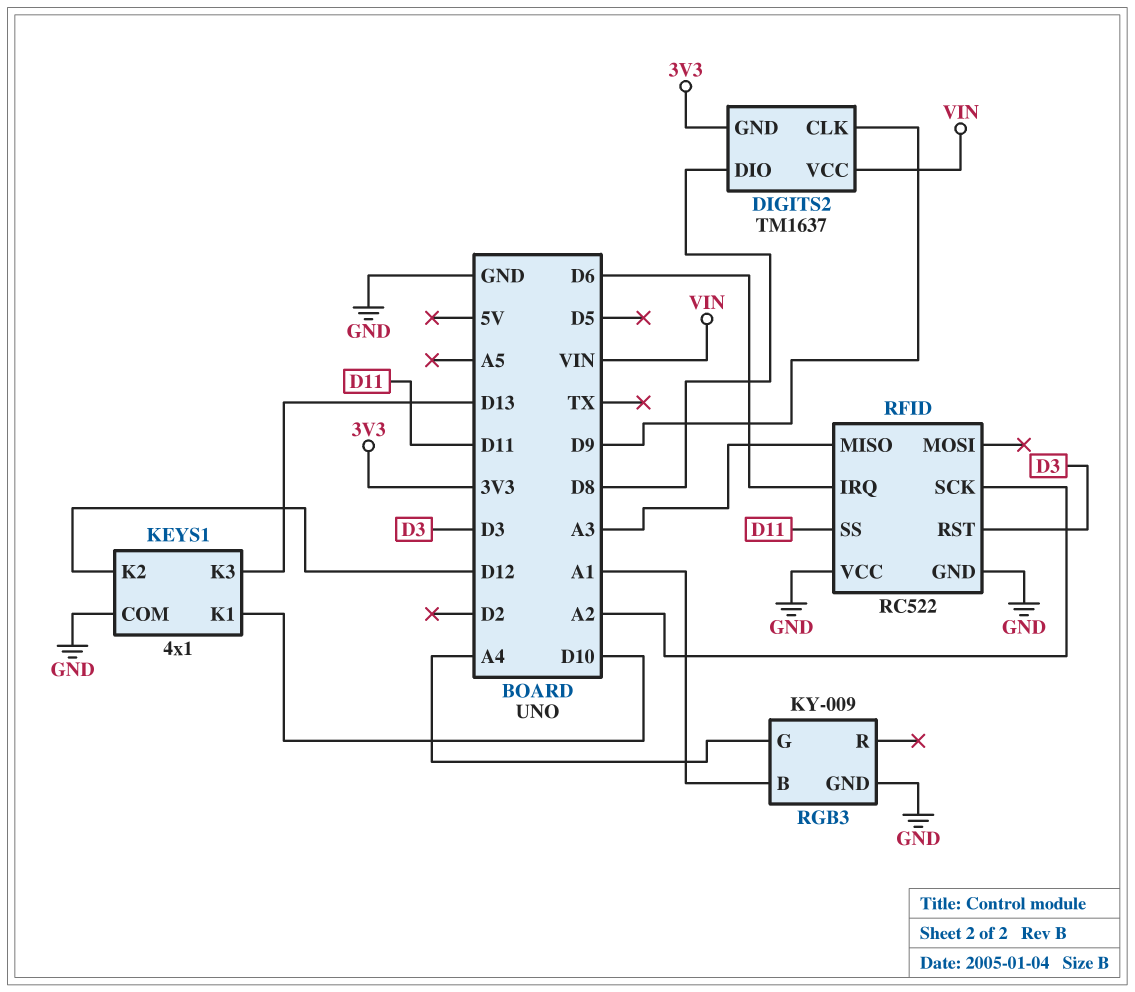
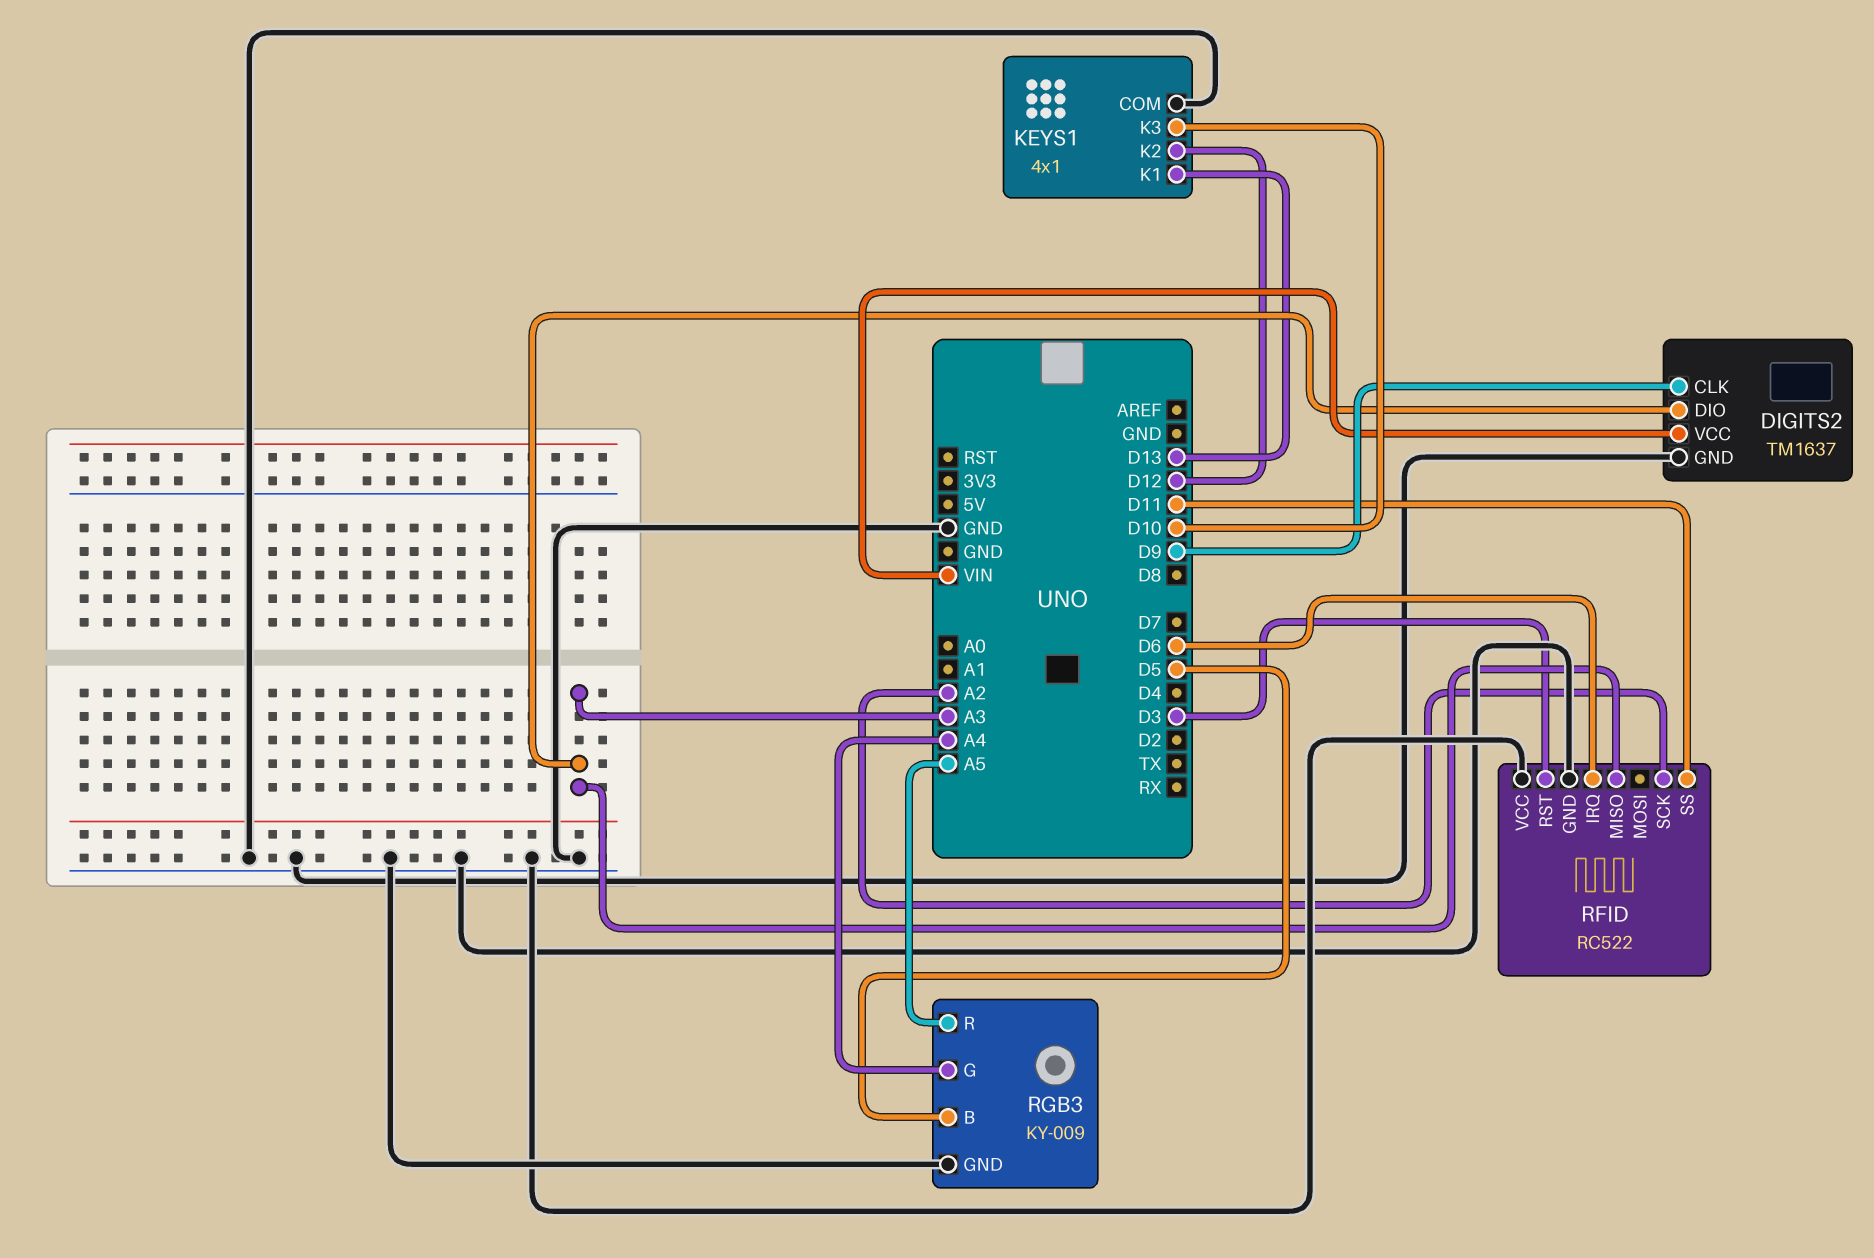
DIGITS2 pin DIO: D8 -> A3
DIGITS2 pin GND: 3V3 -> GND
KEYS1 pin K1: D10 -> D13
KEYS1 pin K3: D13 -> D10
RGB3 pin B: A1 -> D5
RGB3 pin R: none -> A5

